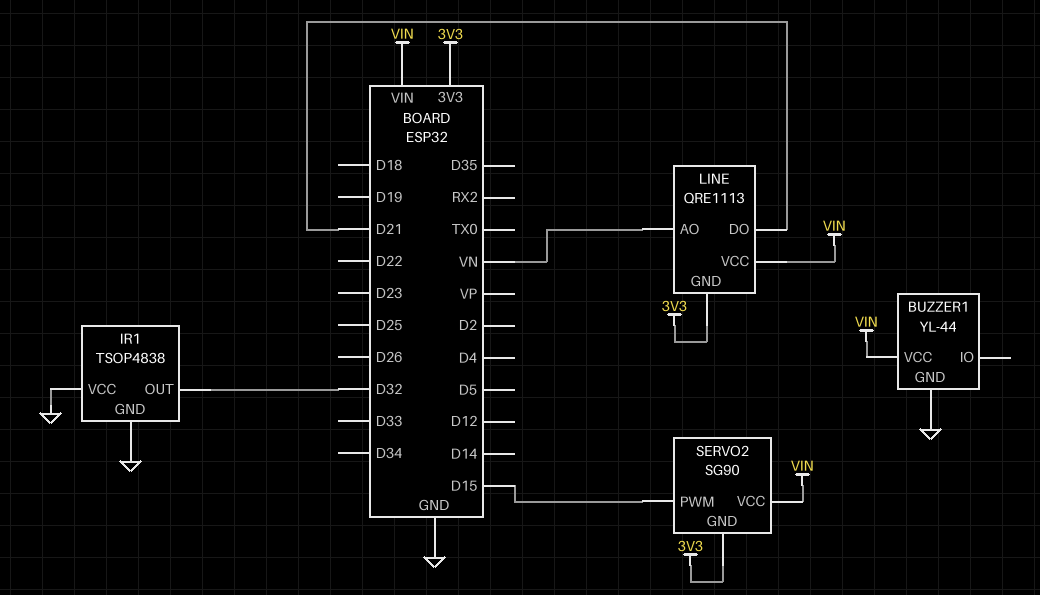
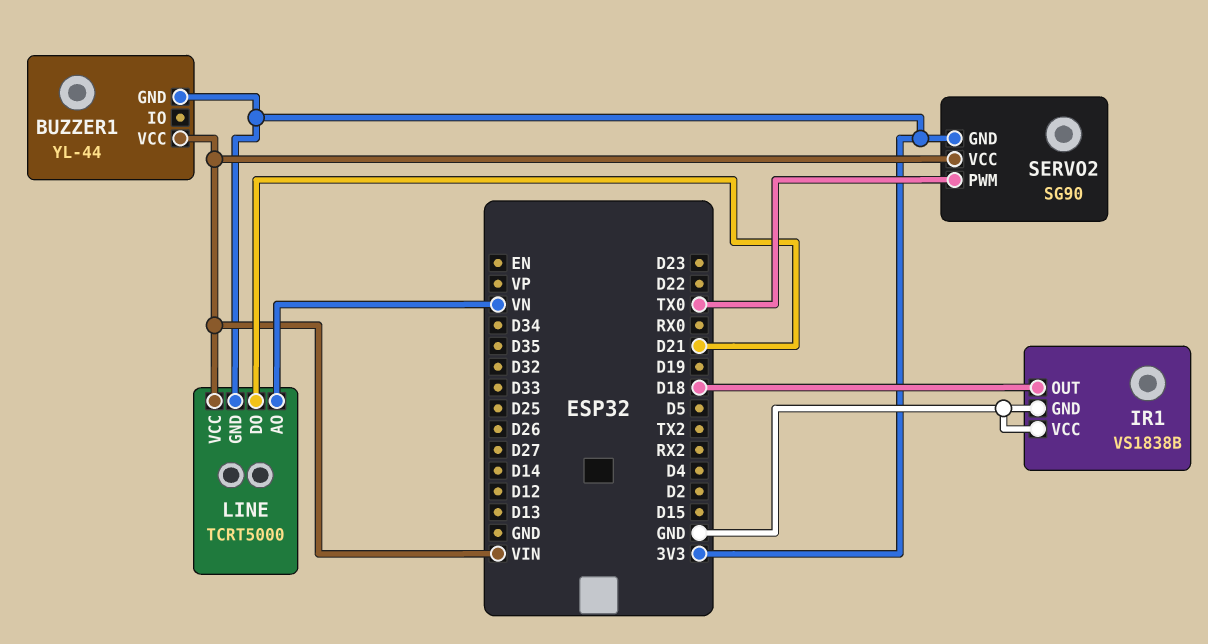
BUZZER1 pin GND: GND -> 3V3
IR1: TSOP4838 -> VS1838B
IR1 pin OUT: D32 -> D18
LINE: QRE1113 -> TCRT5000
SERVO2 pin PWM: D15 -> TX0

